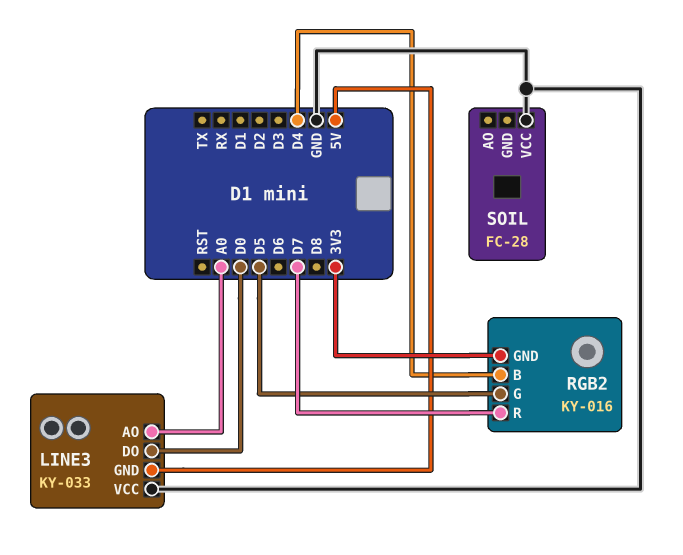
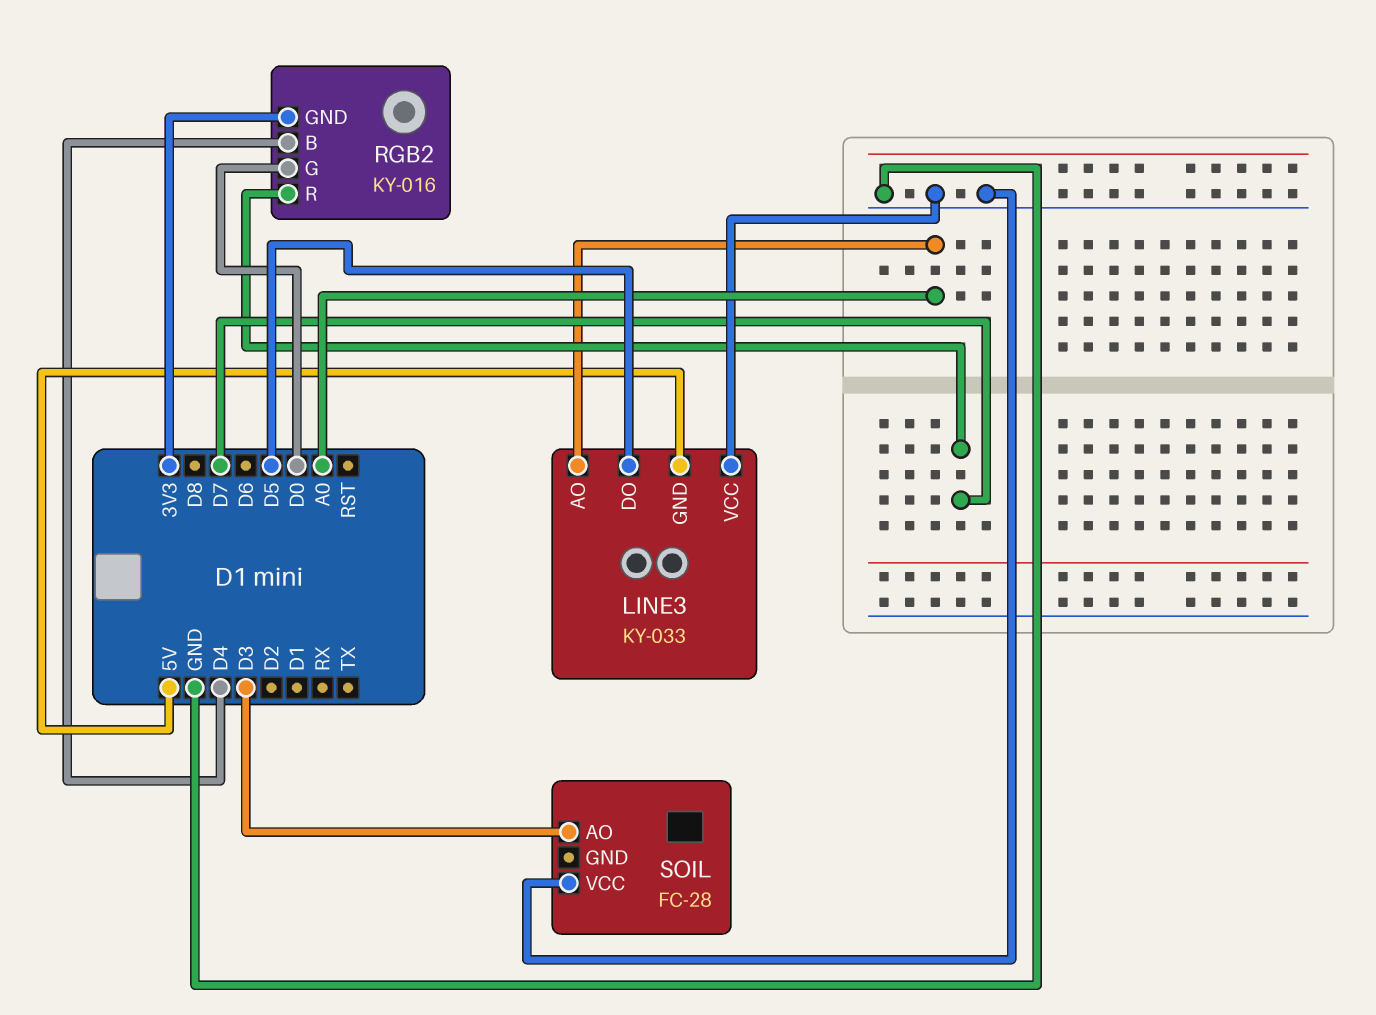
LINE3 pin DO: D0 -> D5
RGB2 pin G: D5 -> D0
SOIL pin AO: none -> D3

